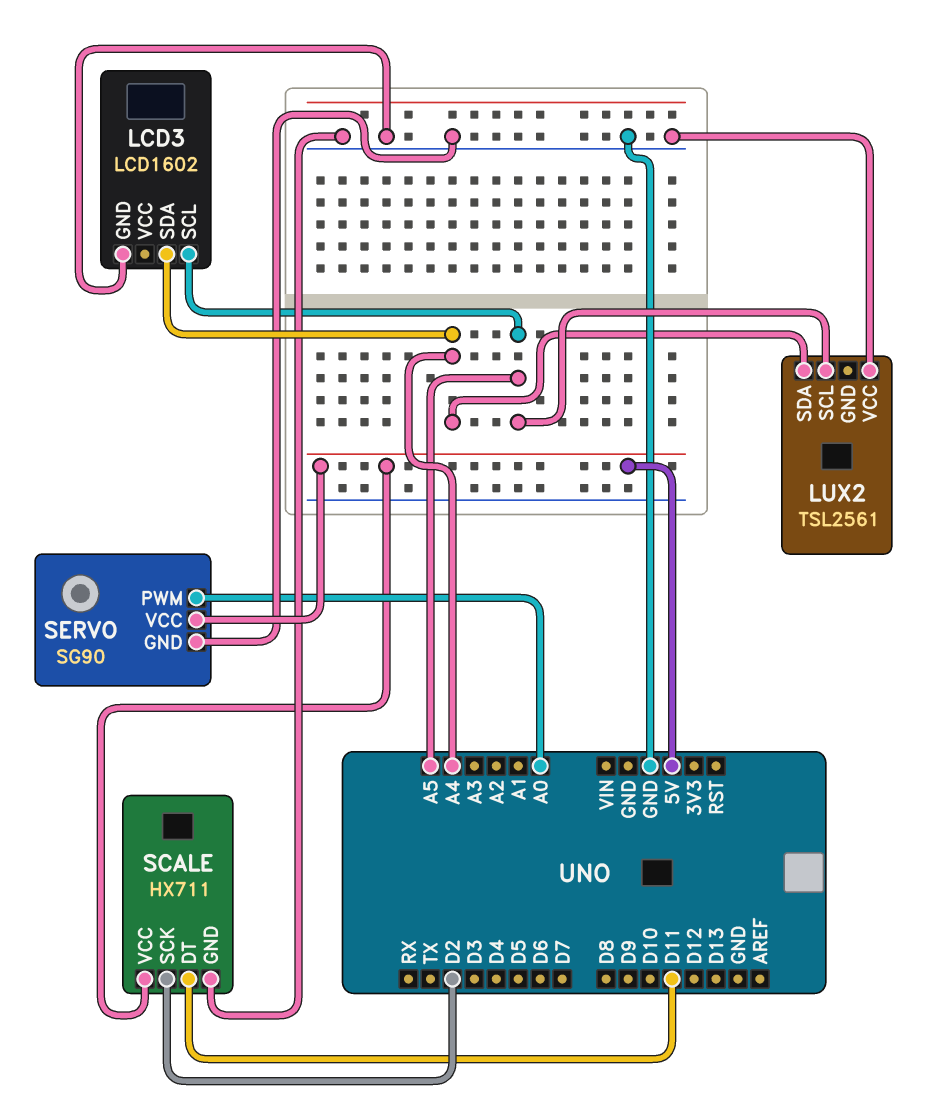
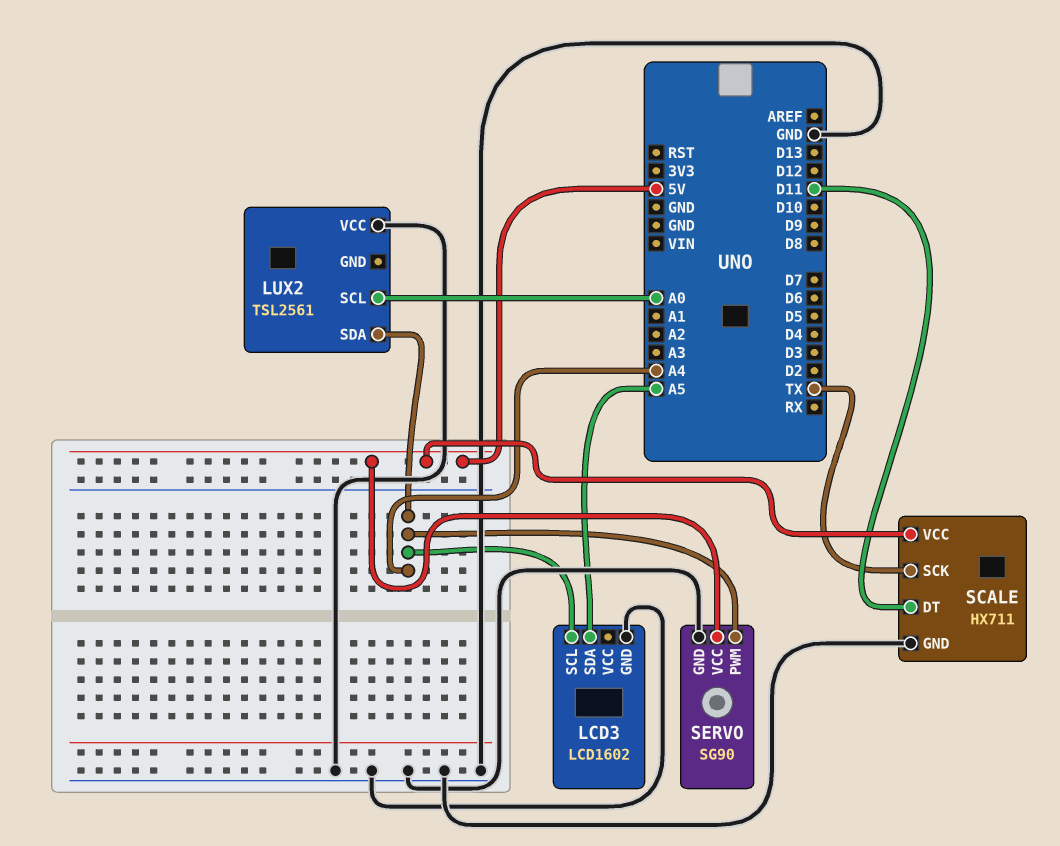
LCD3 pin SCL: A5 -> A4
LCD3 pin SDA: A4 -> A5
LUX2 pin SCL: A5 -> A0
SCALE pin SCK: D2 -> TX
SERVO pin PWM: A0 -> A4

